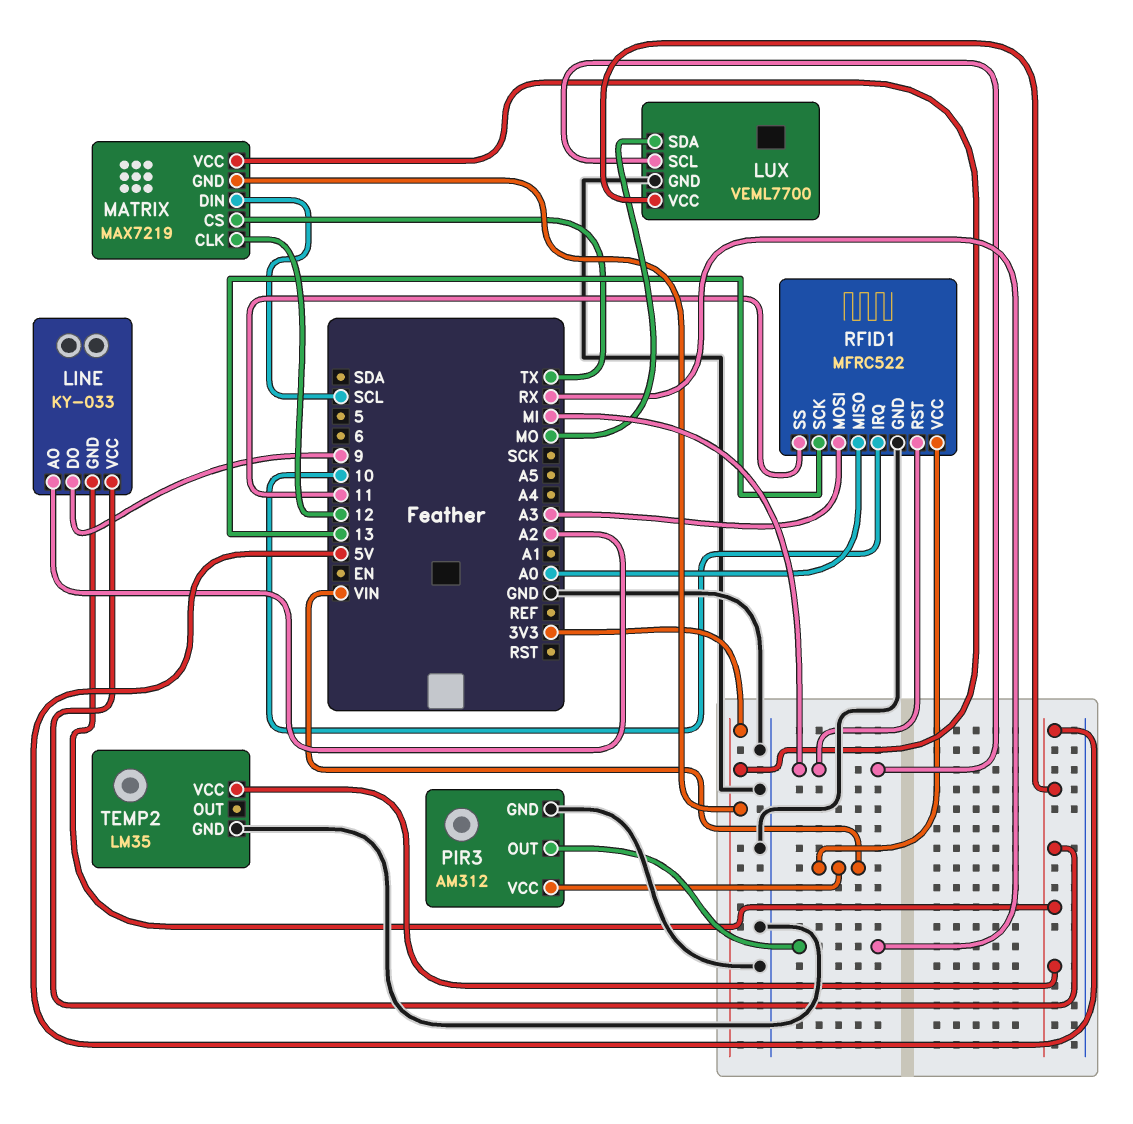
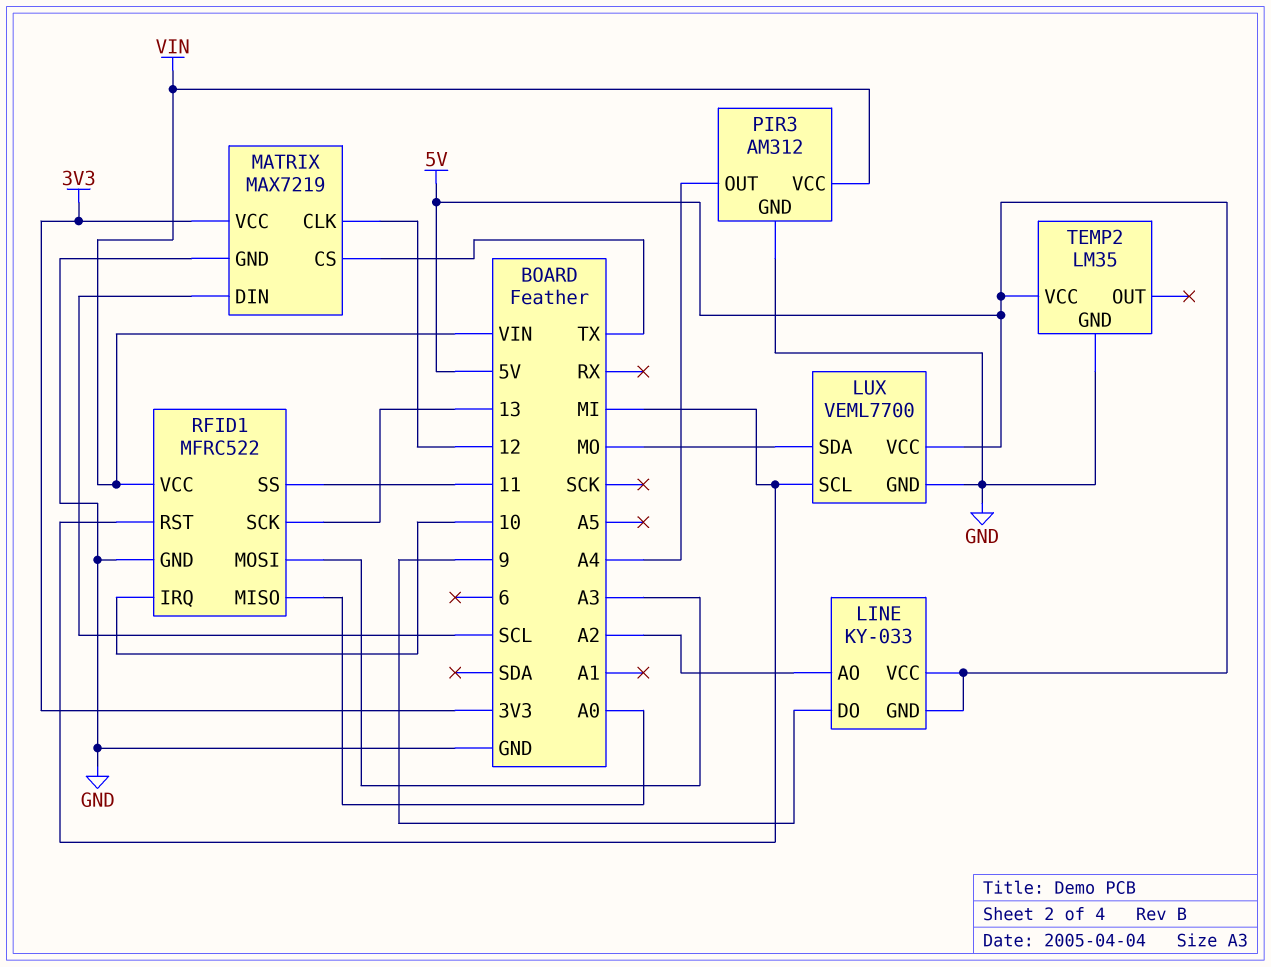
MATRIX pin GND: 3V3 -> GND
PIR3 pin OUT: RX -> A4

